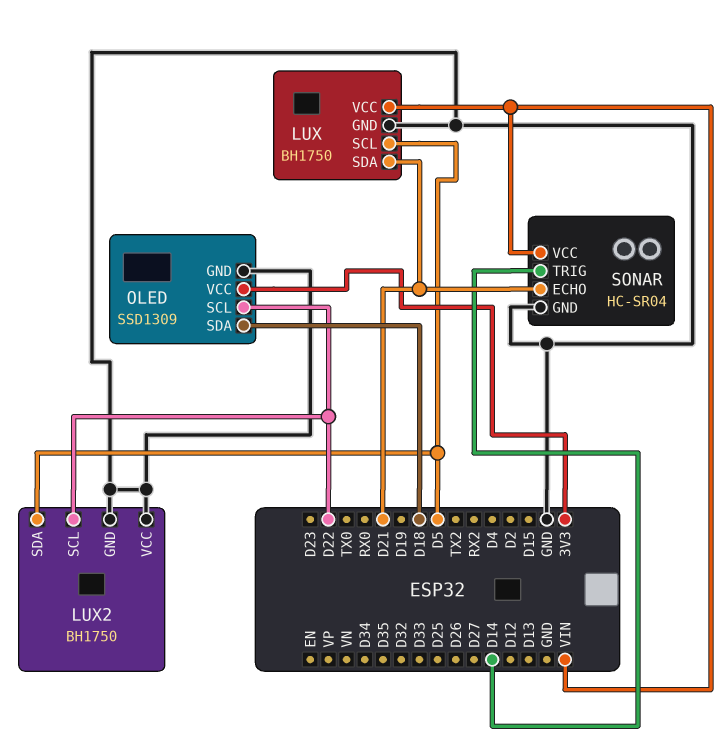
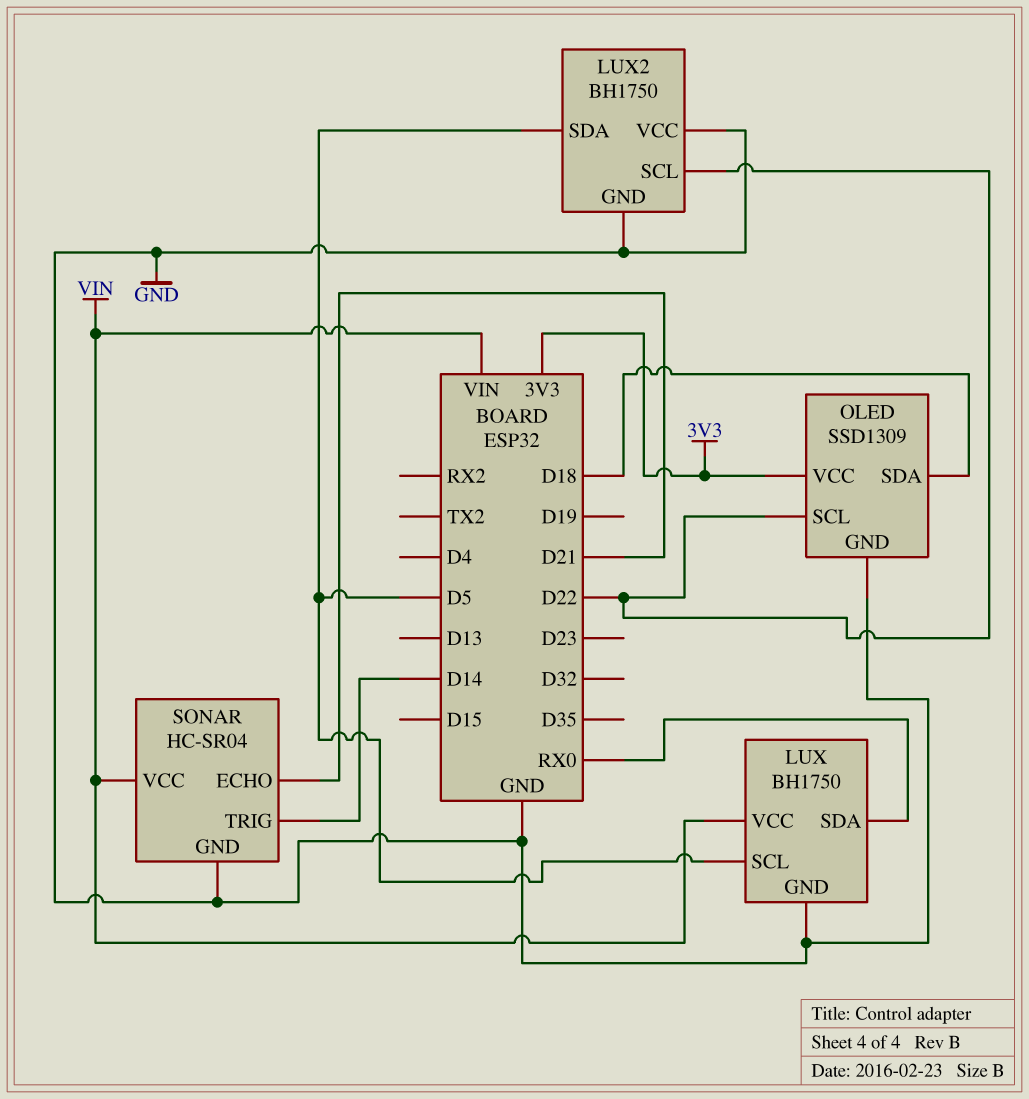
LUX pin SDA: D21 -> RX0

